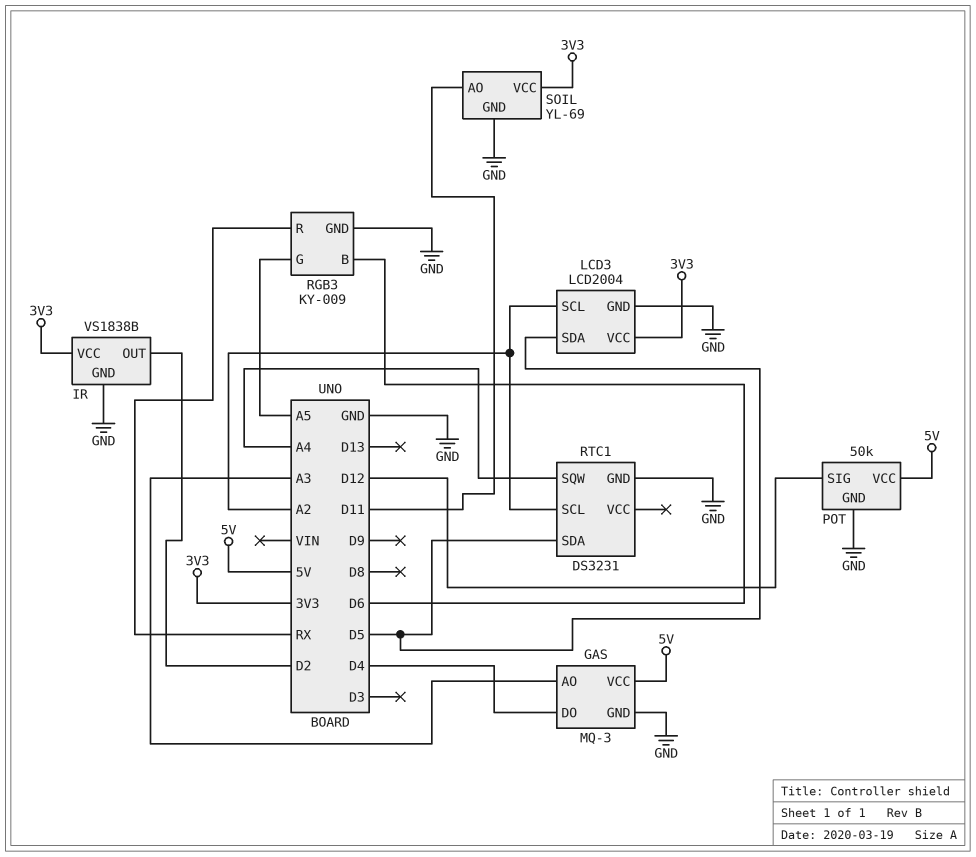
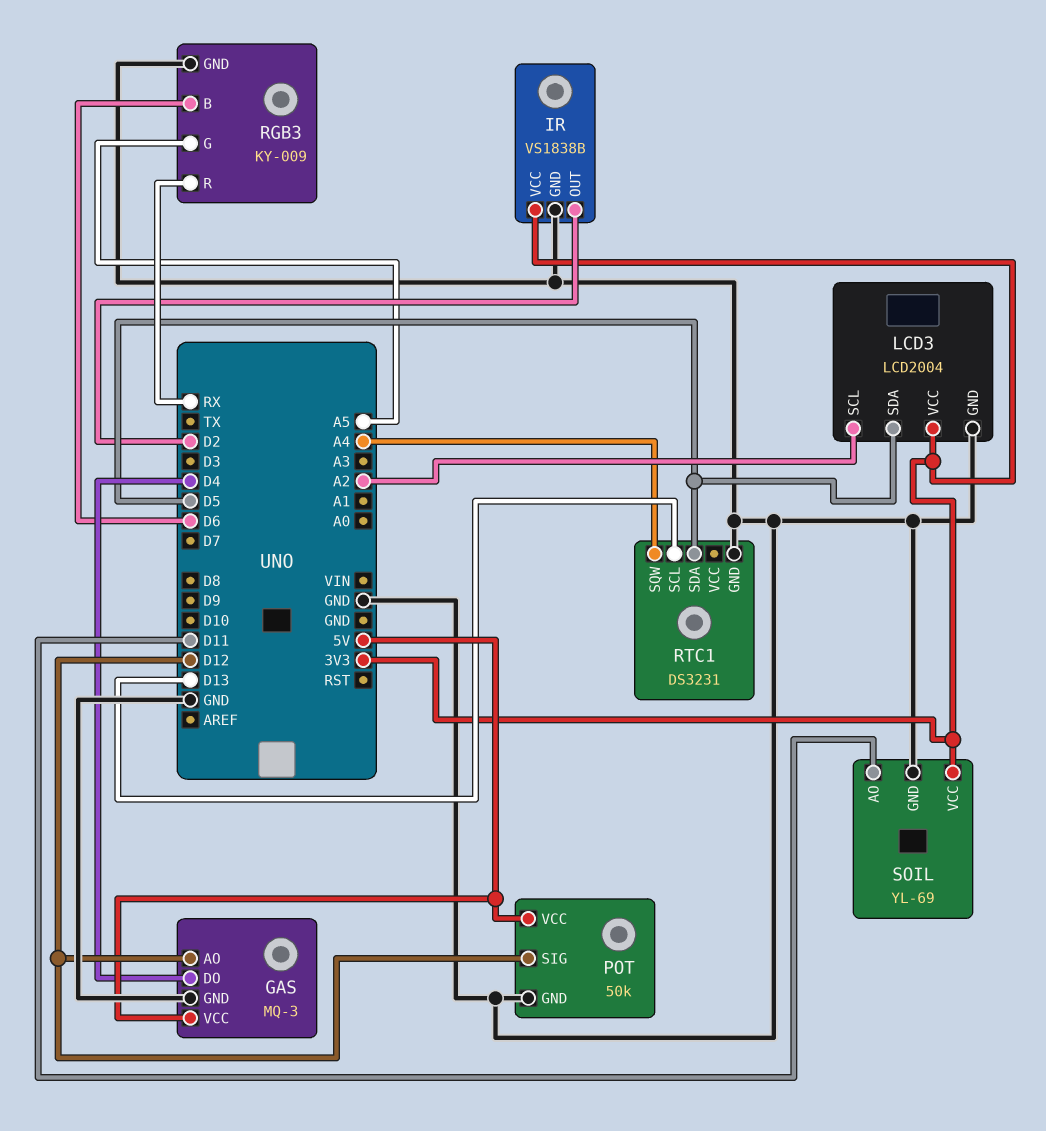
GAS pin AO: A3 -> D12
RTC1 pin SCL: A2 -> D13

